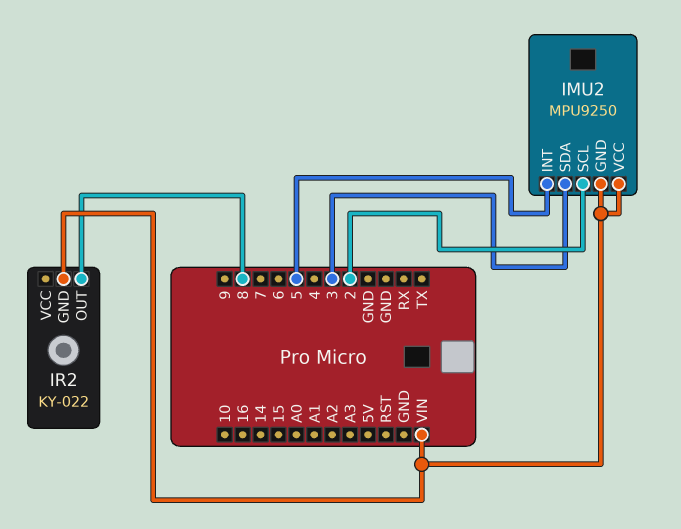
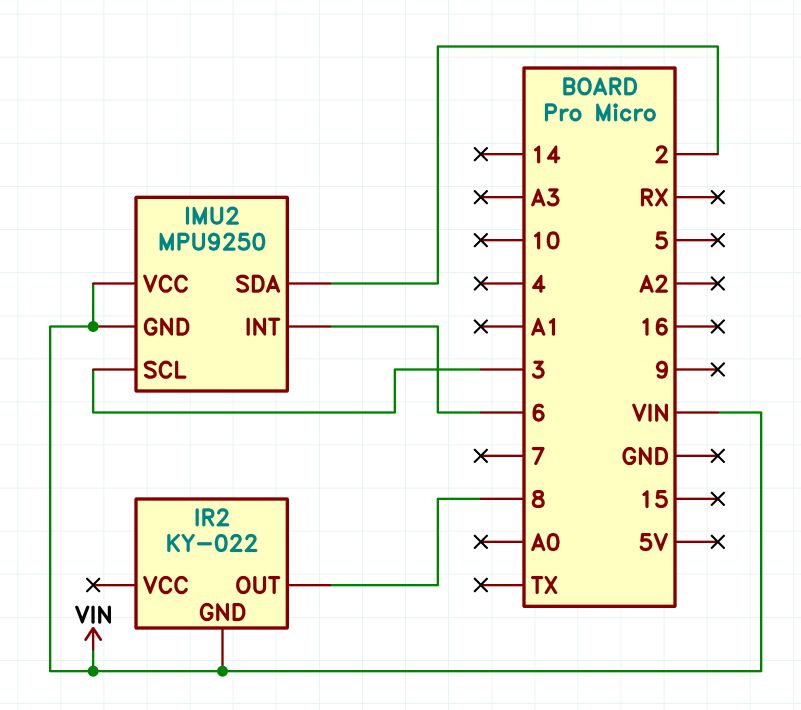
IMU2 pin INT: 5 -> 6
IMU2 pin SCL: 2 -> 3
IMU2 pin SDA: 3 -> 2

